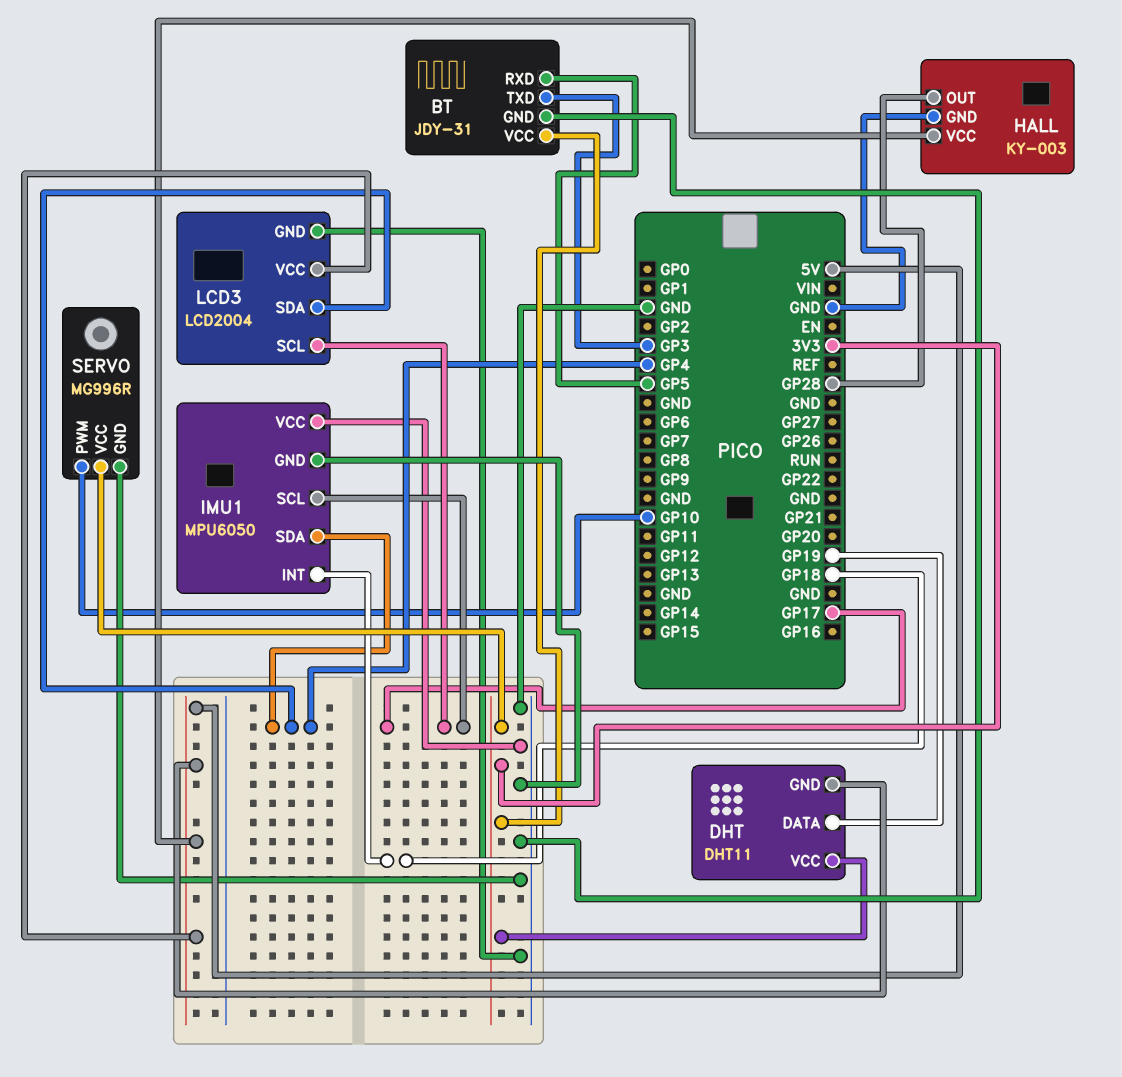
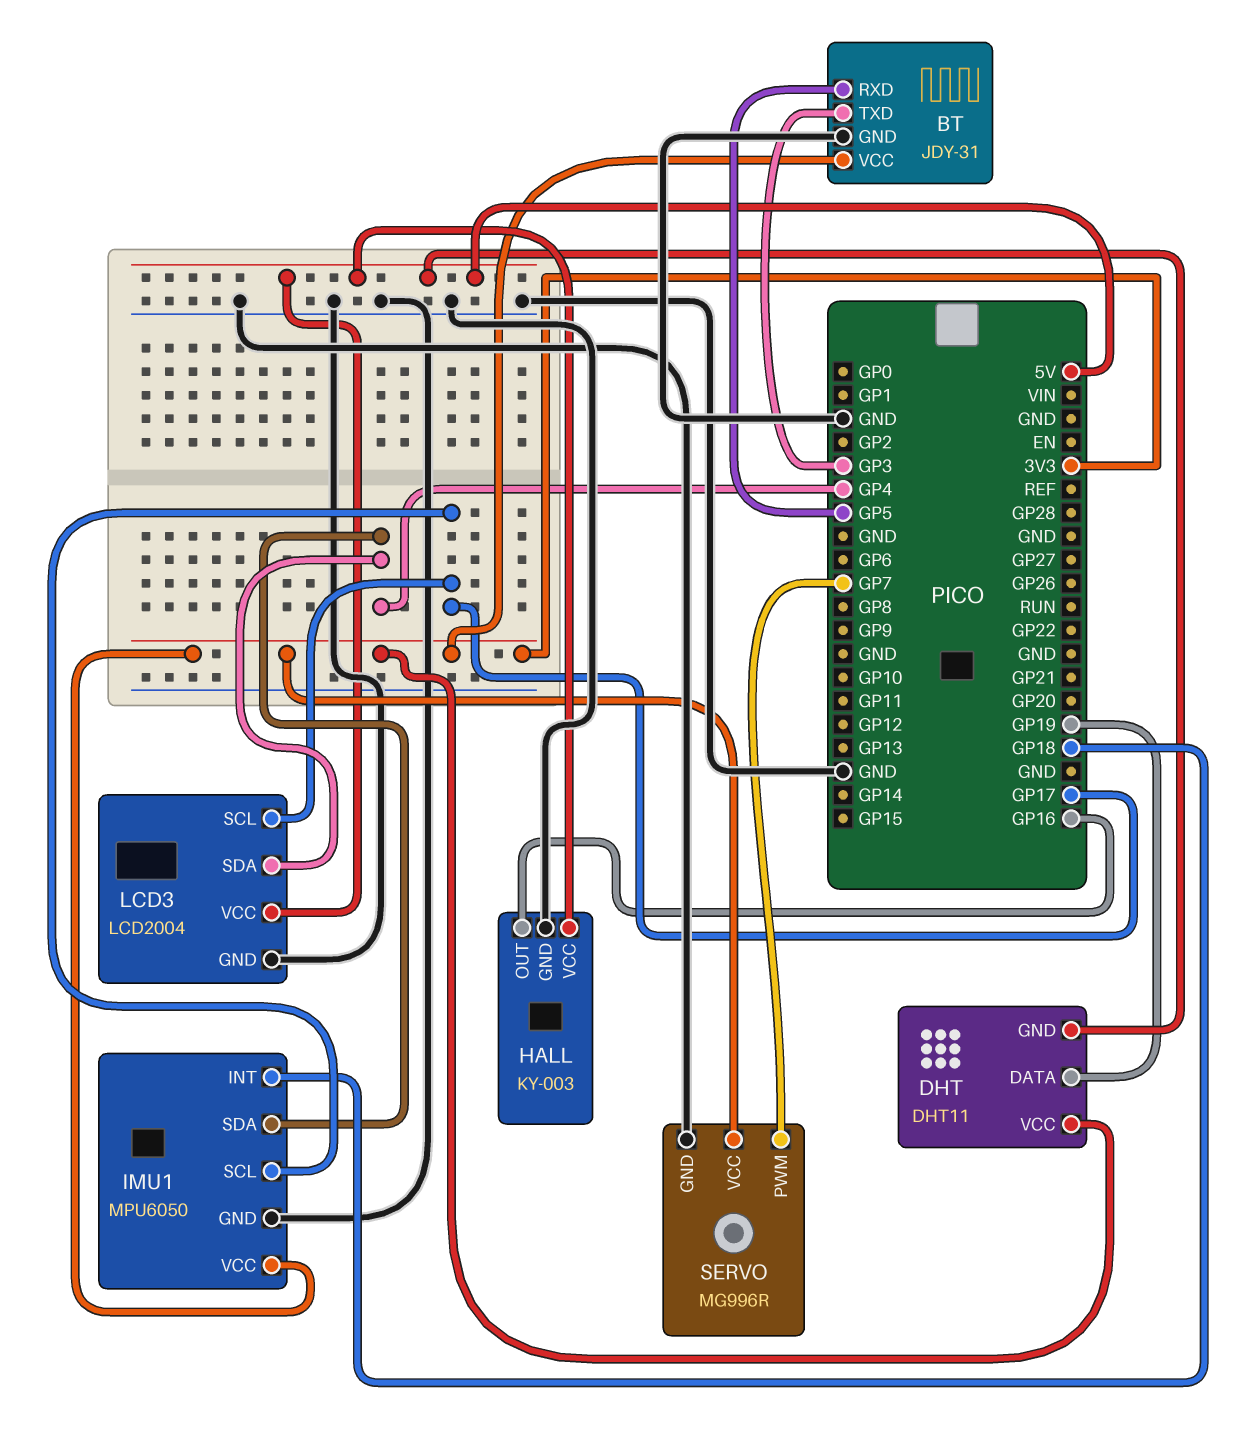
HALL pin OUT: GP28 -> GP16
IMU1 pin VCC: GND -> 3V3
SERVO pin PWM: GP10 -> GP7

